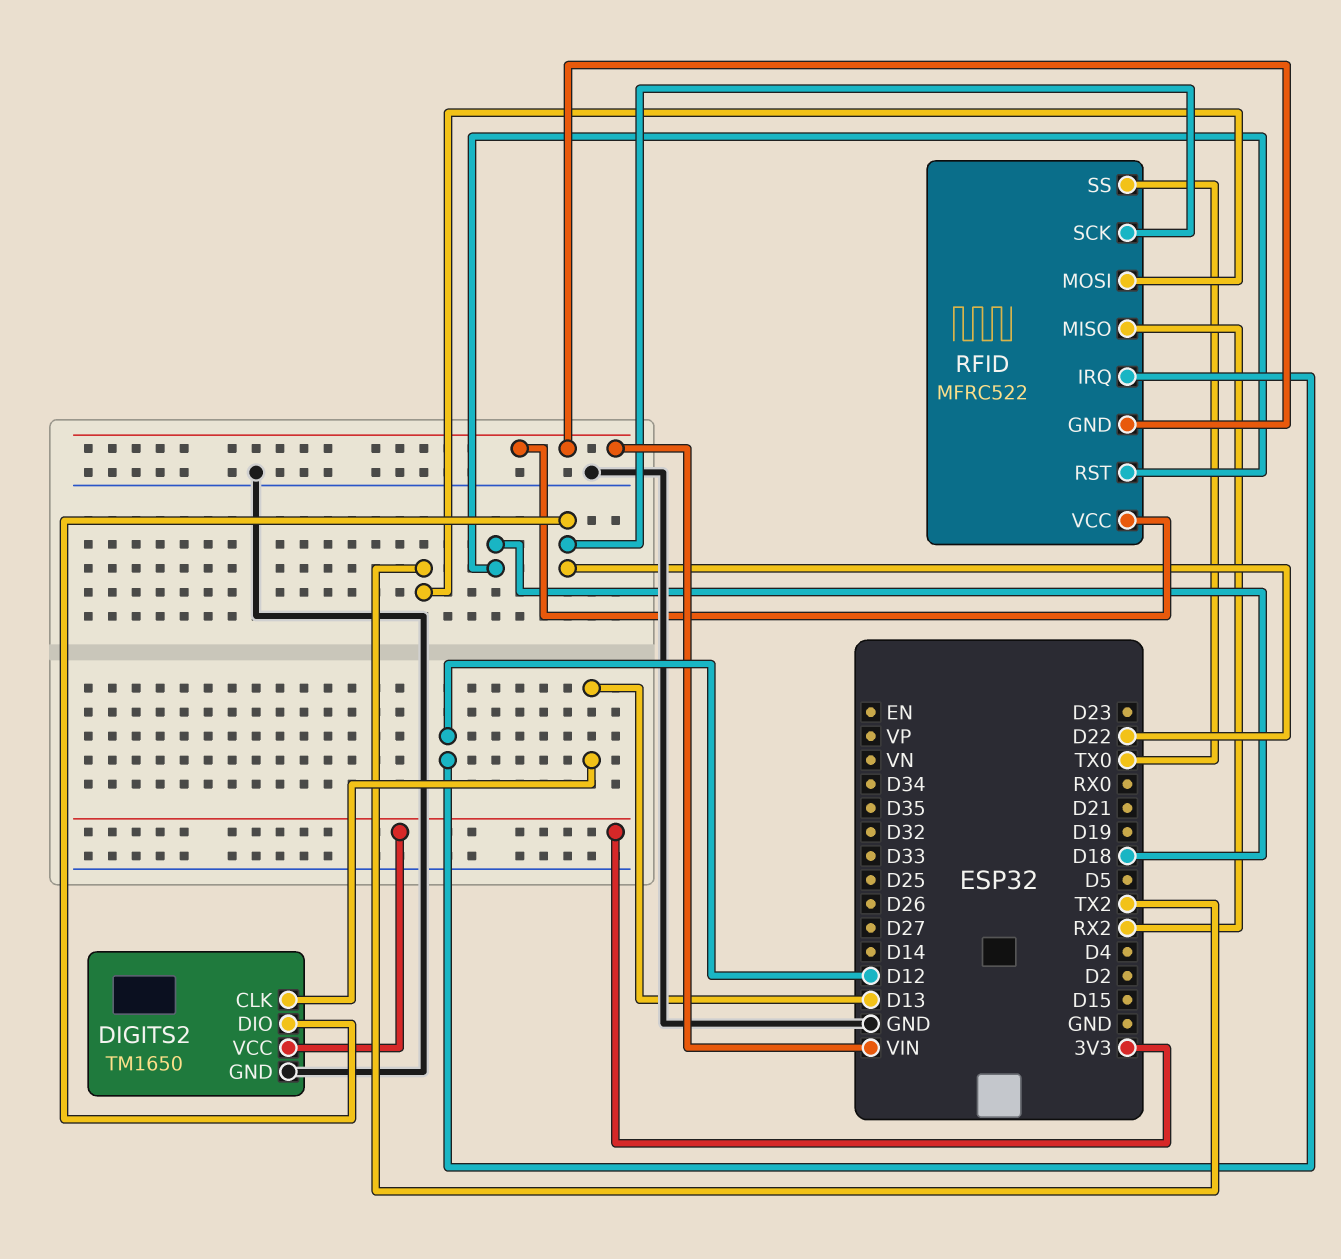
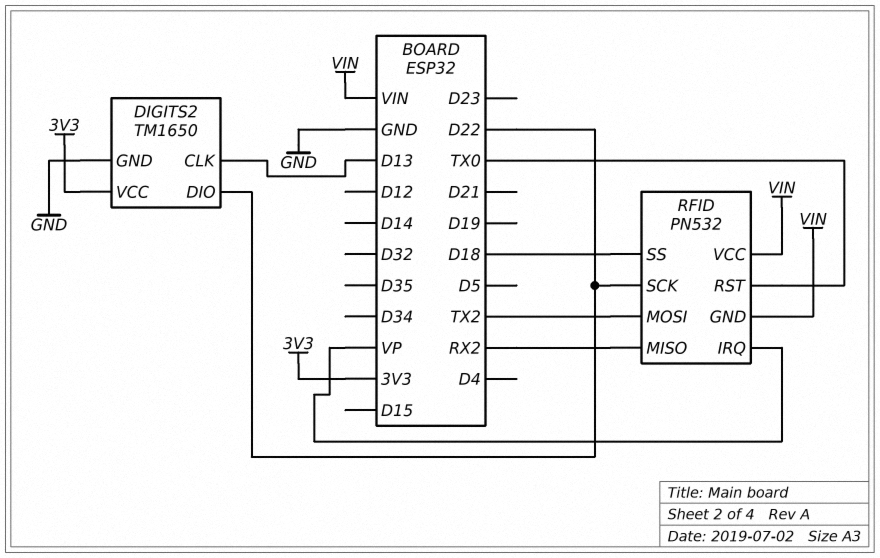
RFID: MFRC522 -> PN532
RFID pin IRQ: D12 -> VP
RFID pin RST: D18 -> TX0
RFID pin SS: TX0 -> D18

